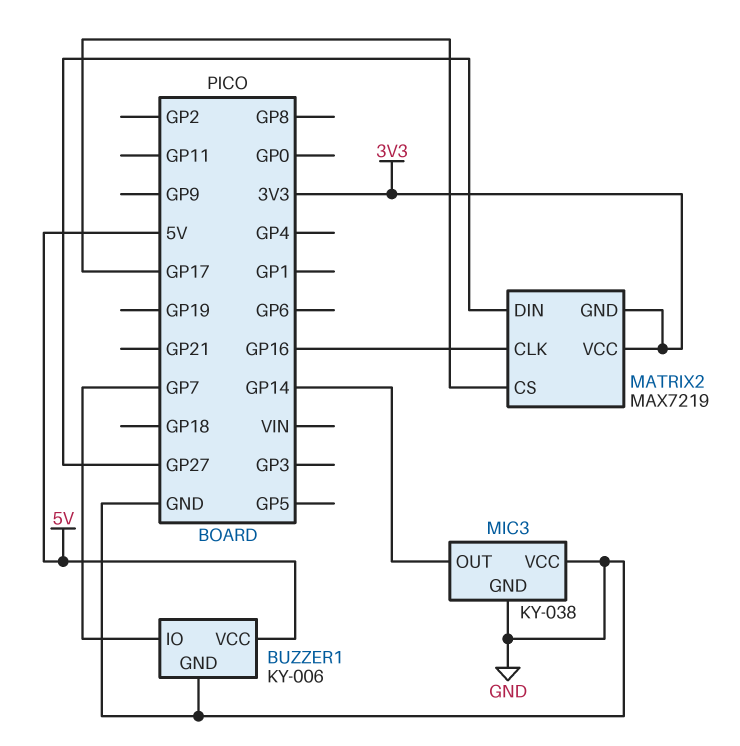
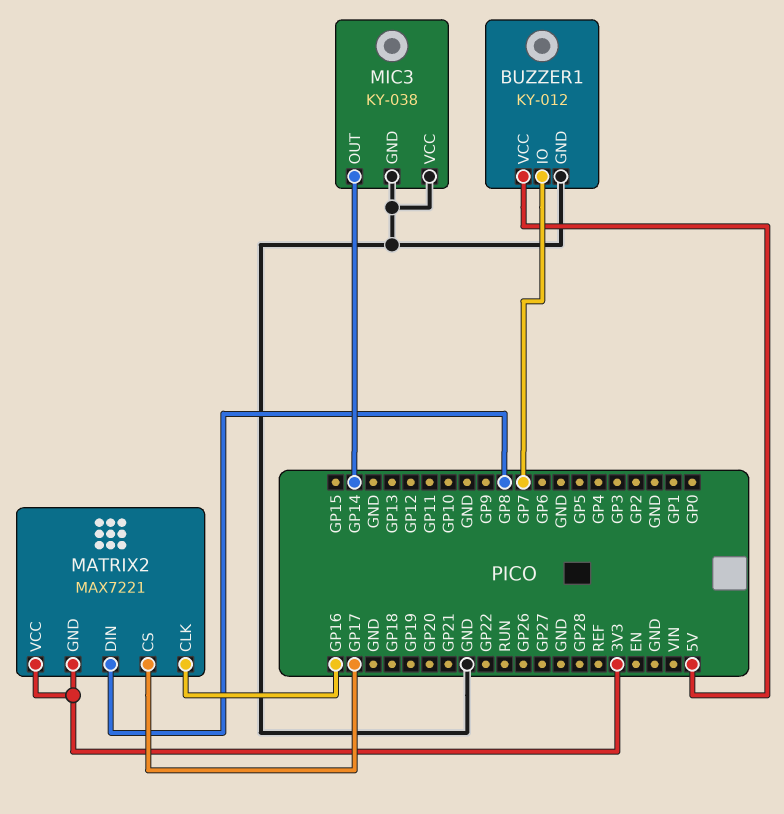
BUZZER1: KY-006 -> KY-012
MATRIX2: MAX7219 -> MAX7221
MATRIX2 pin DIN: GP27 -> GP8

